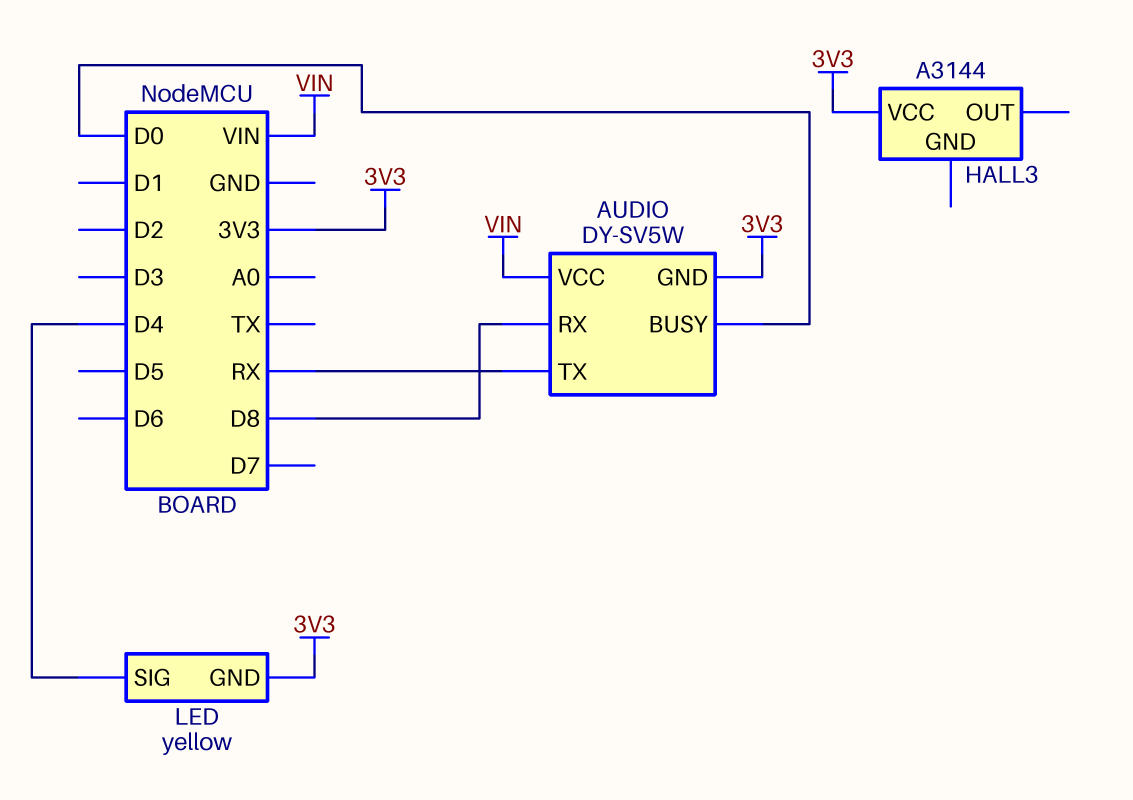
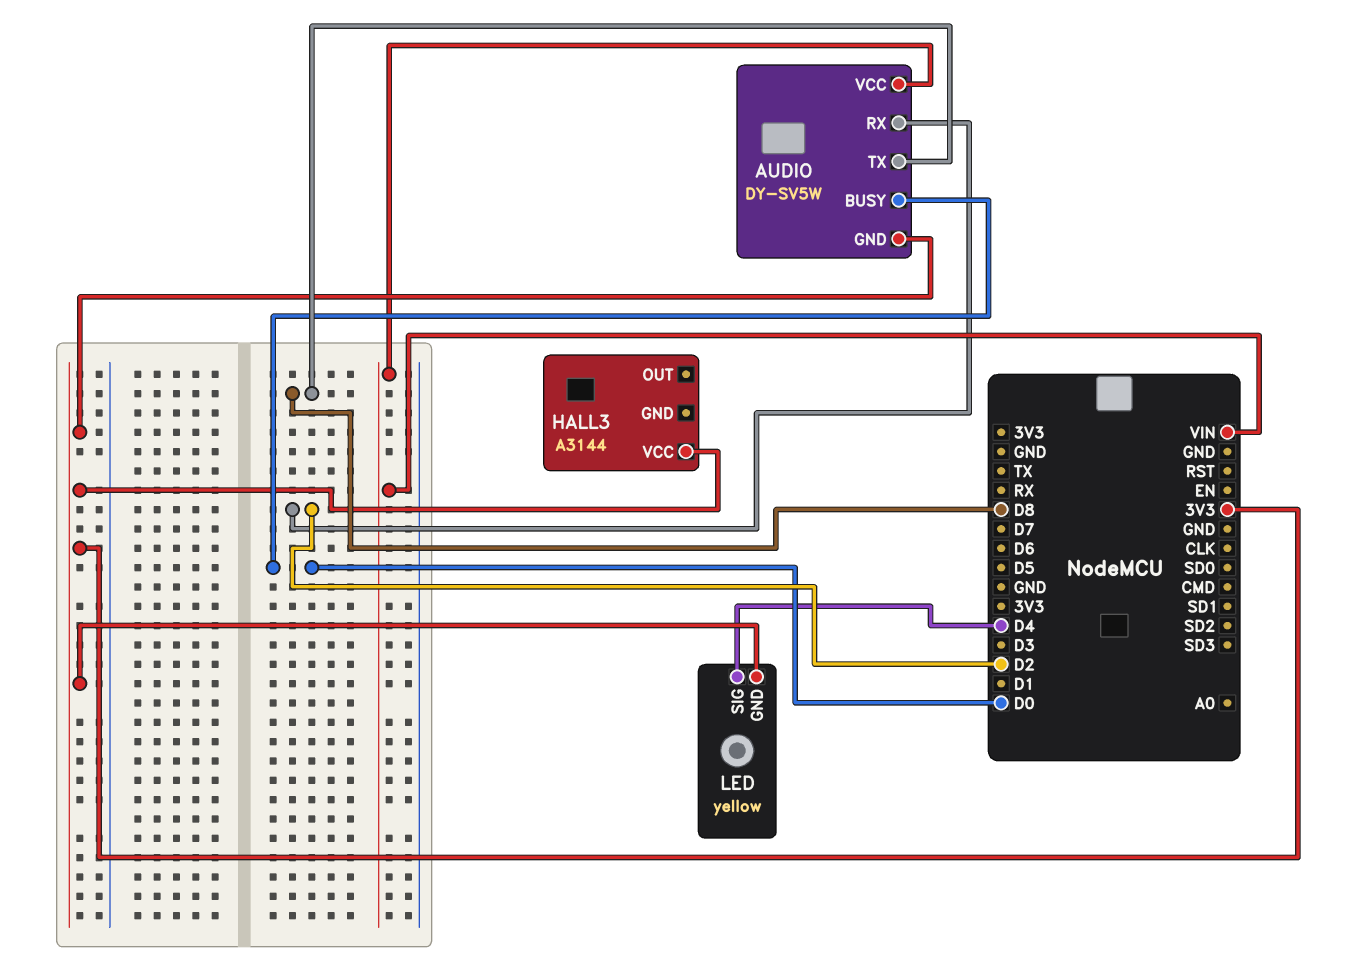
AUDIO pin RX: D8 -> D2
AUDIO pin TX: RX -> D8

